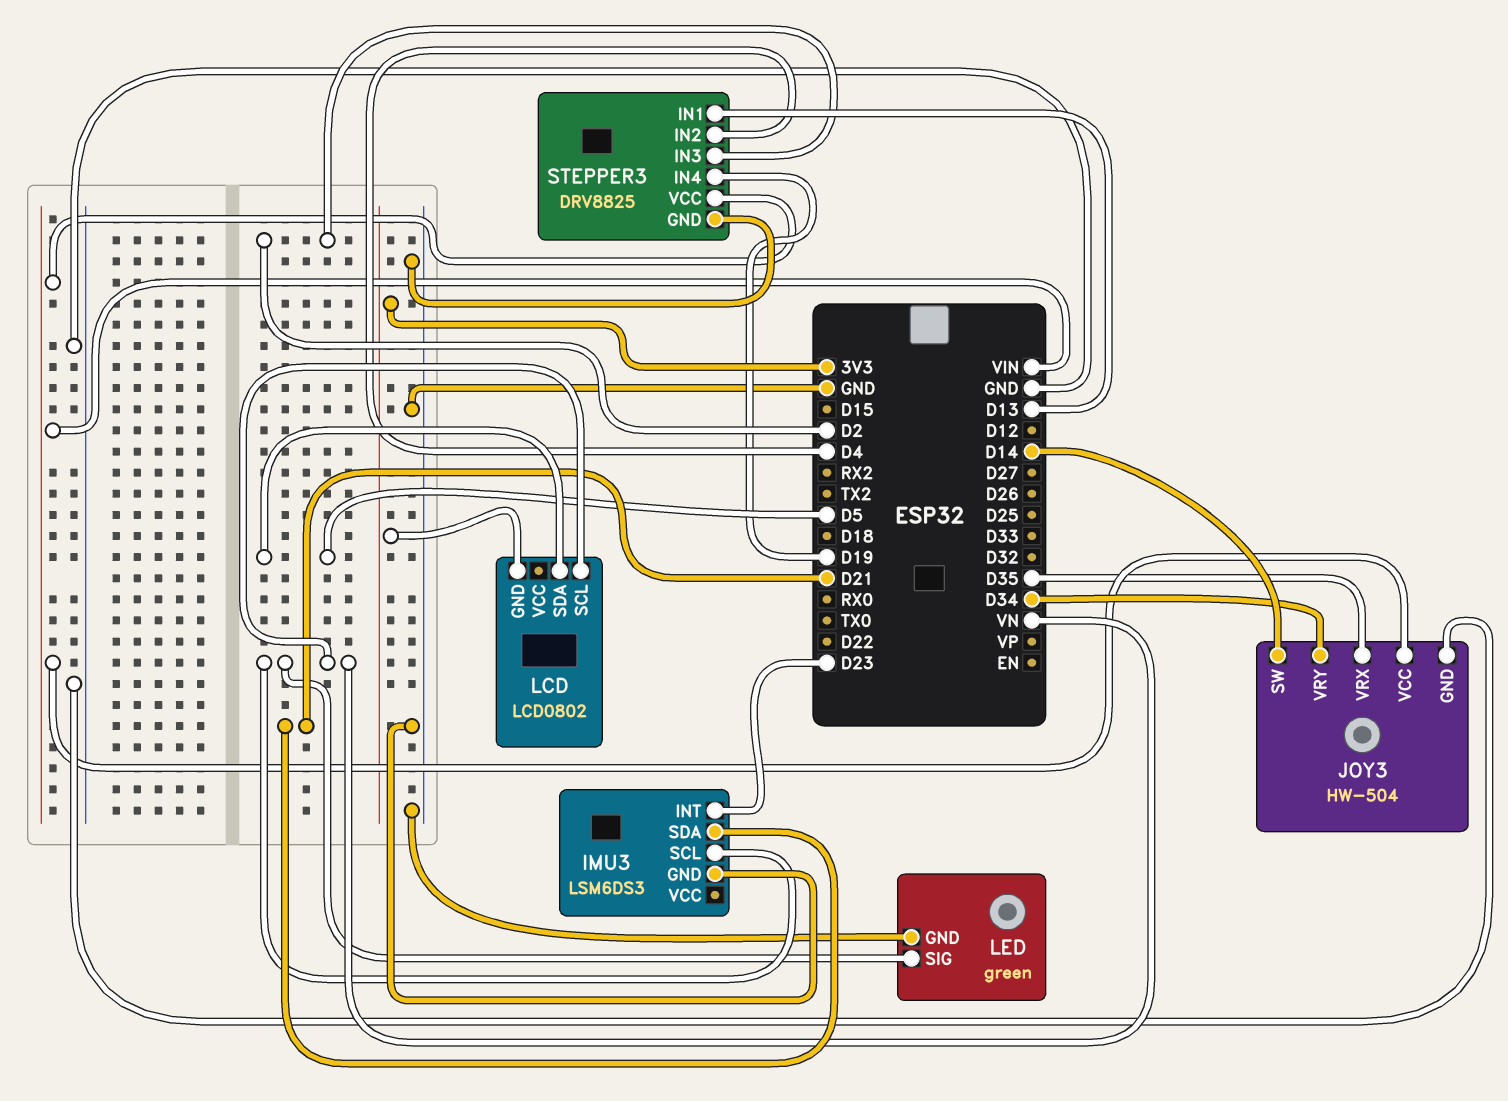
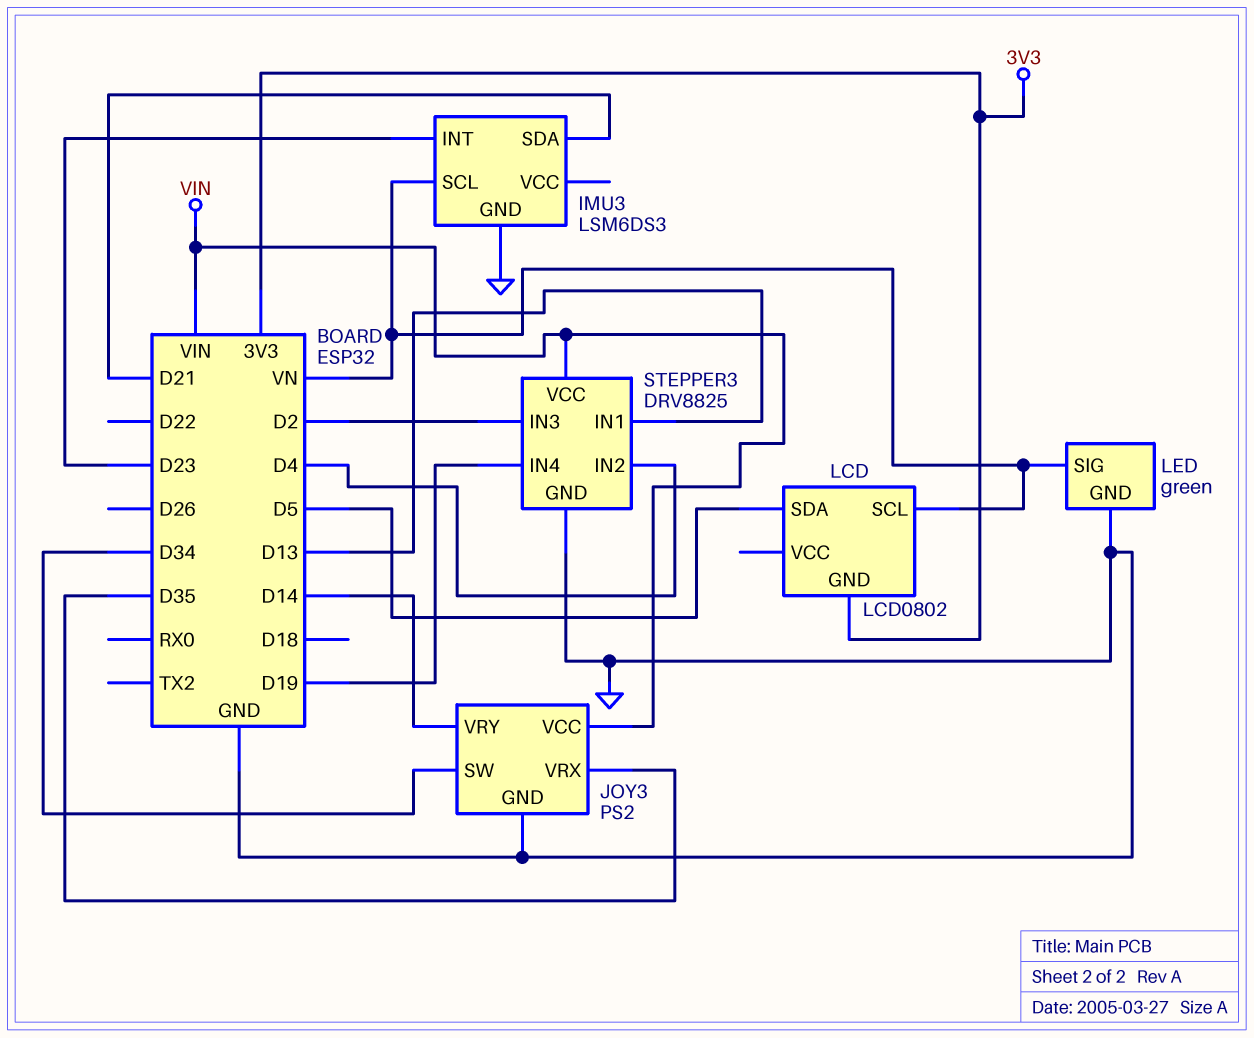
JOY3: HW-504 -> PS2
JOY3 pin SW: D14 -> D34
JOY3 pin VRY: D34 -> D14

